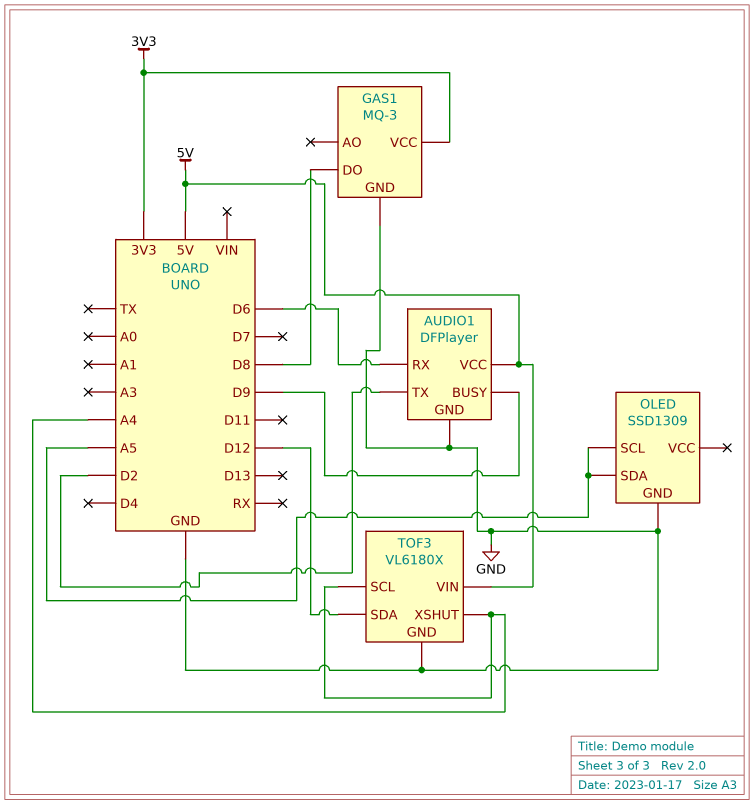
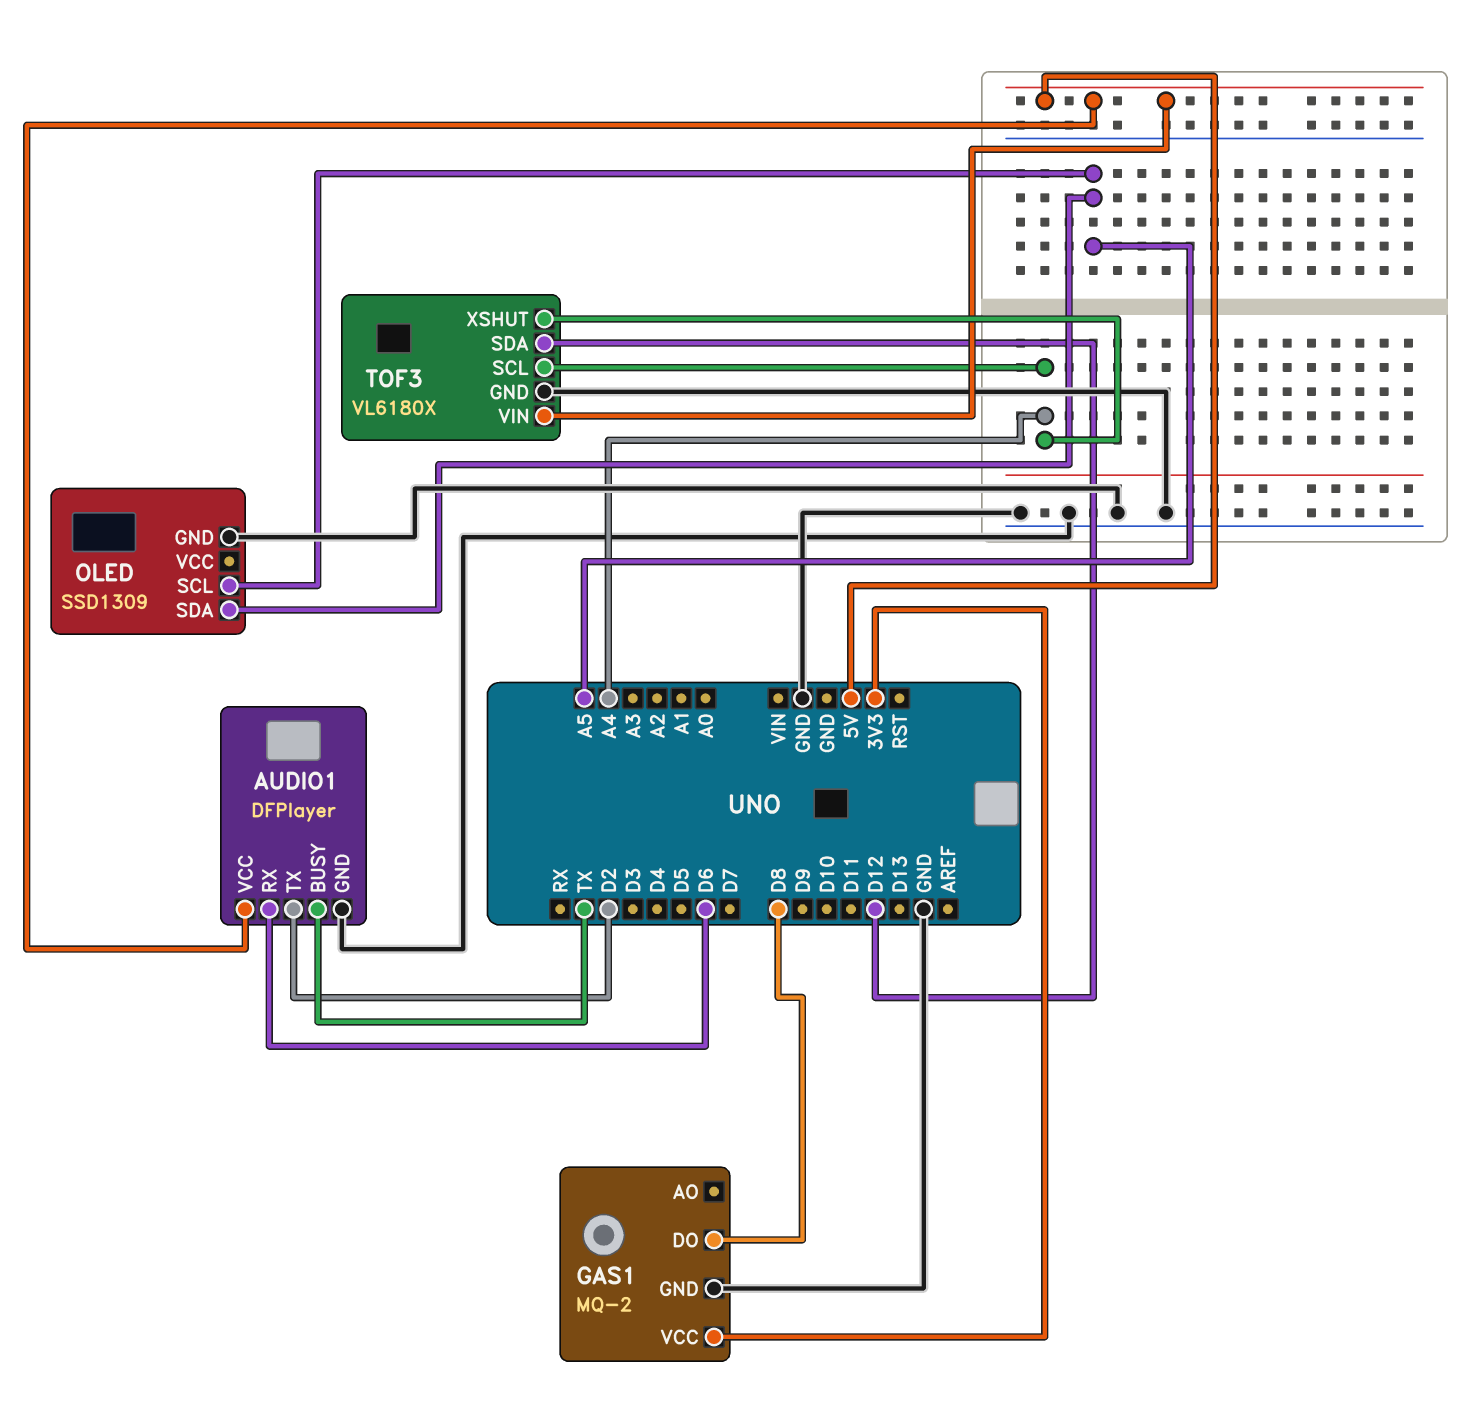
AUDIO1 pin BUSY: D9 -> TX
GAS1: MQ-3 -> MQ-2

